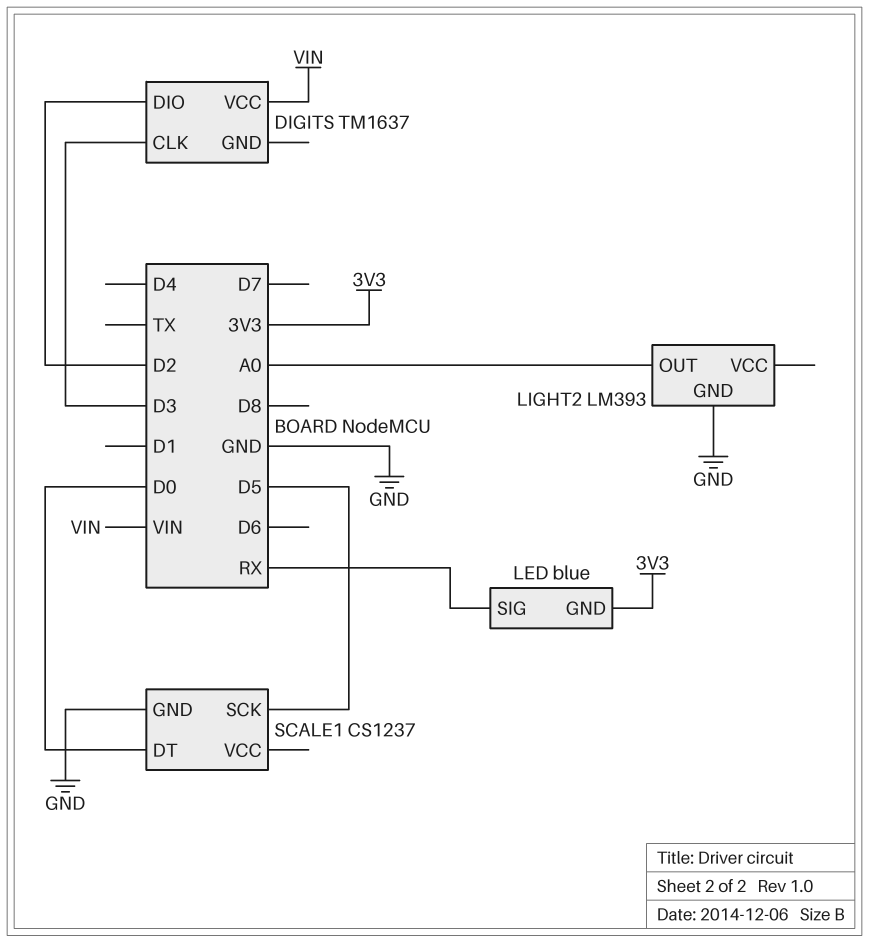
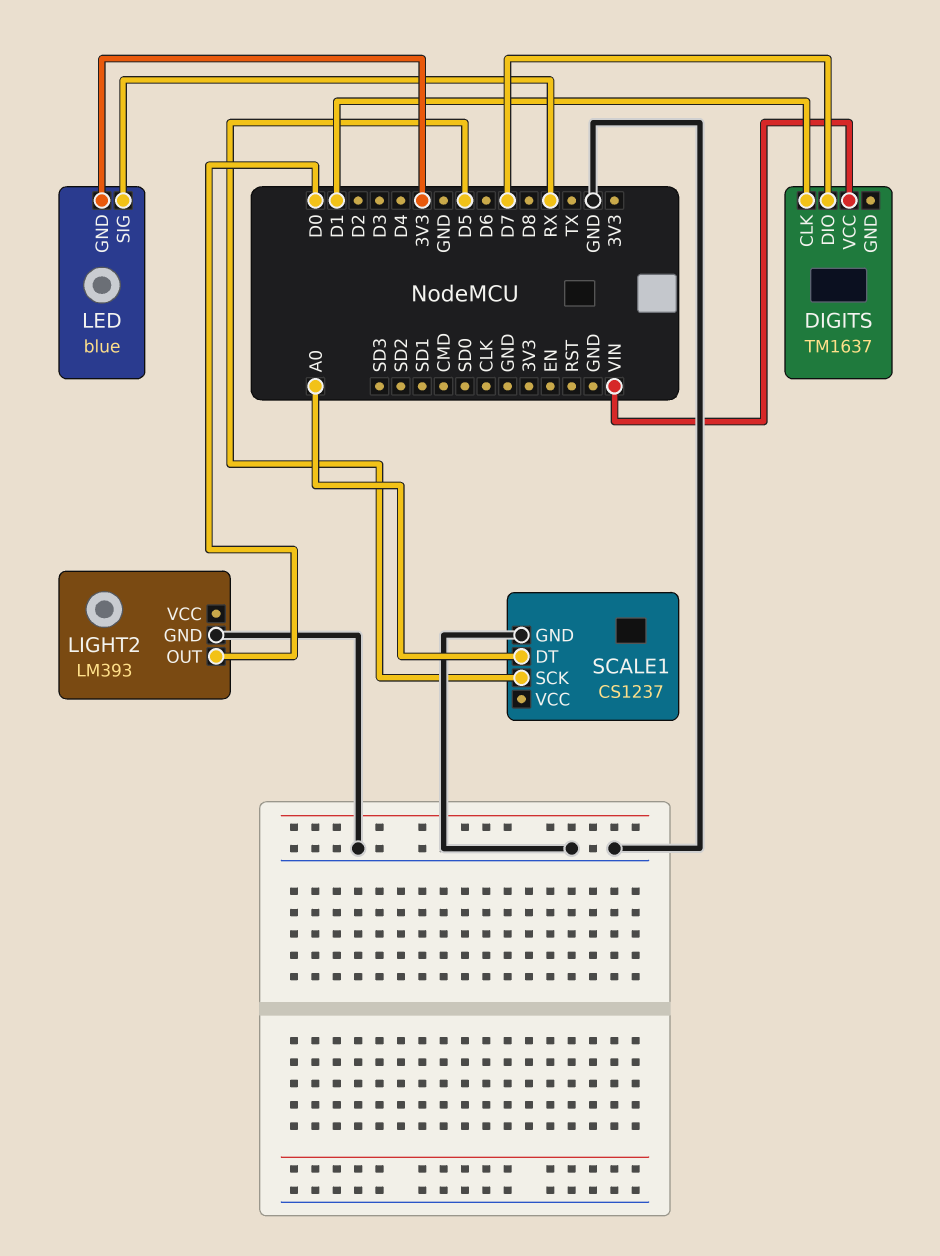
DIGITS pin CLK: D3 -> D1
DIGITS pin DIO: D2 -> D7
LIGHT2 pin OUT: A0 -> D0
SCALE1 pin DT: D0 -> A0

